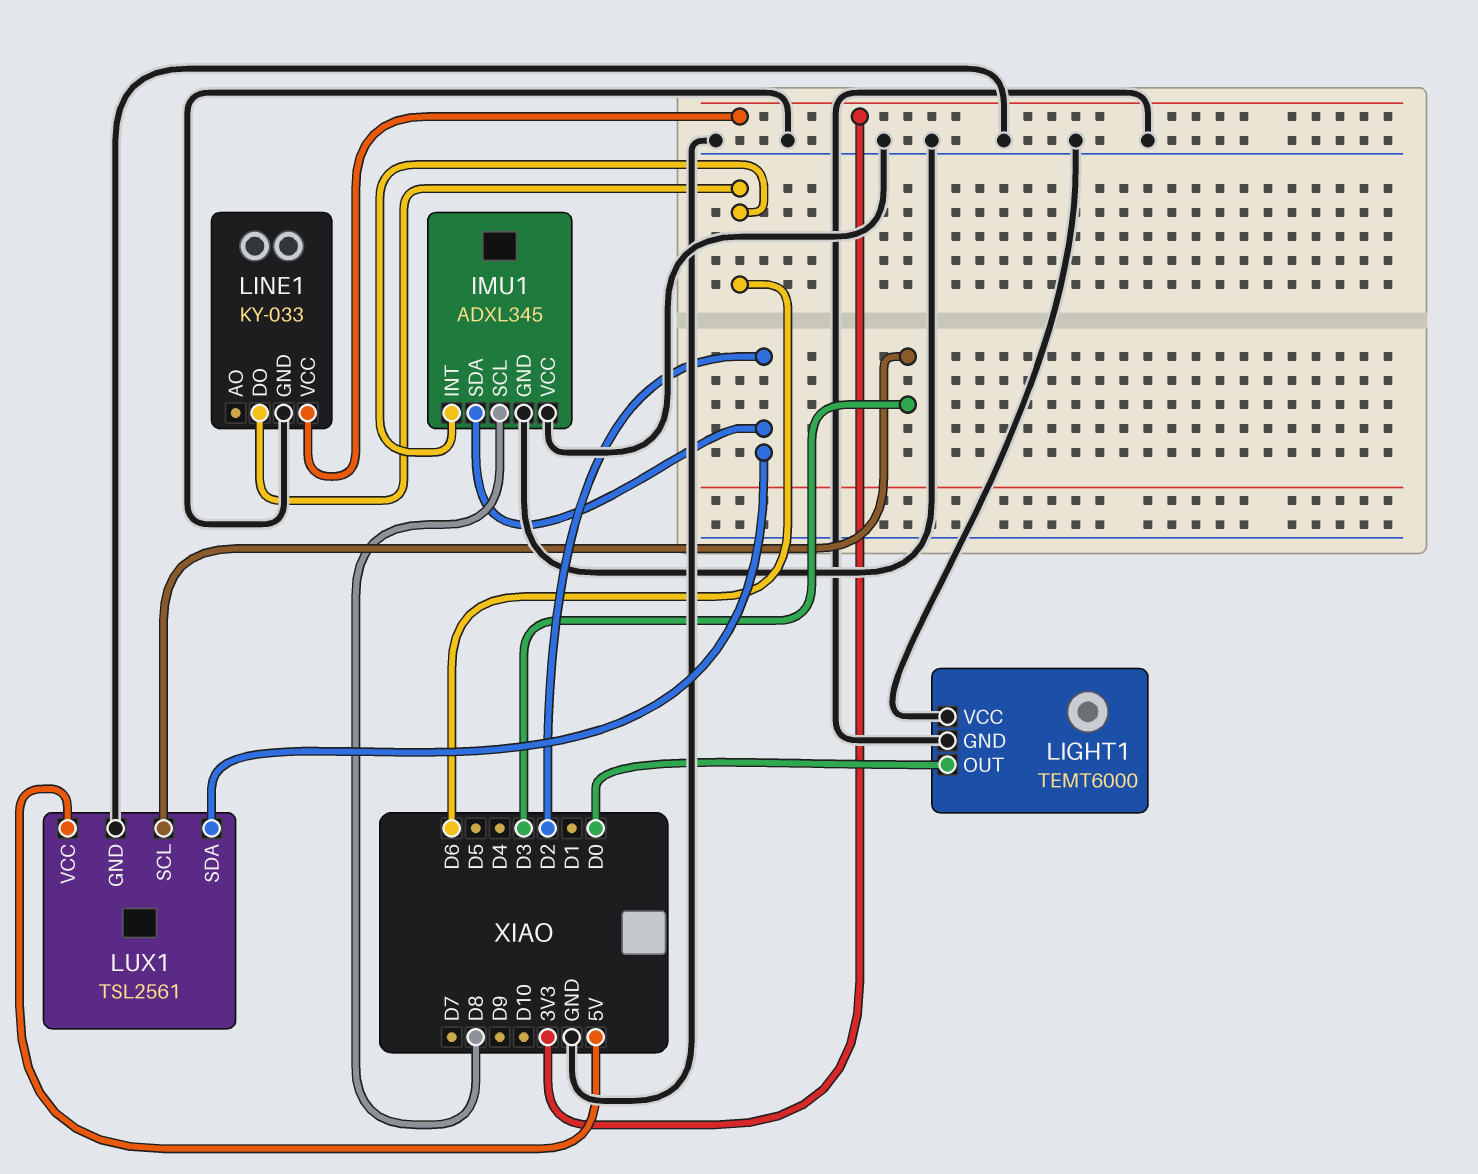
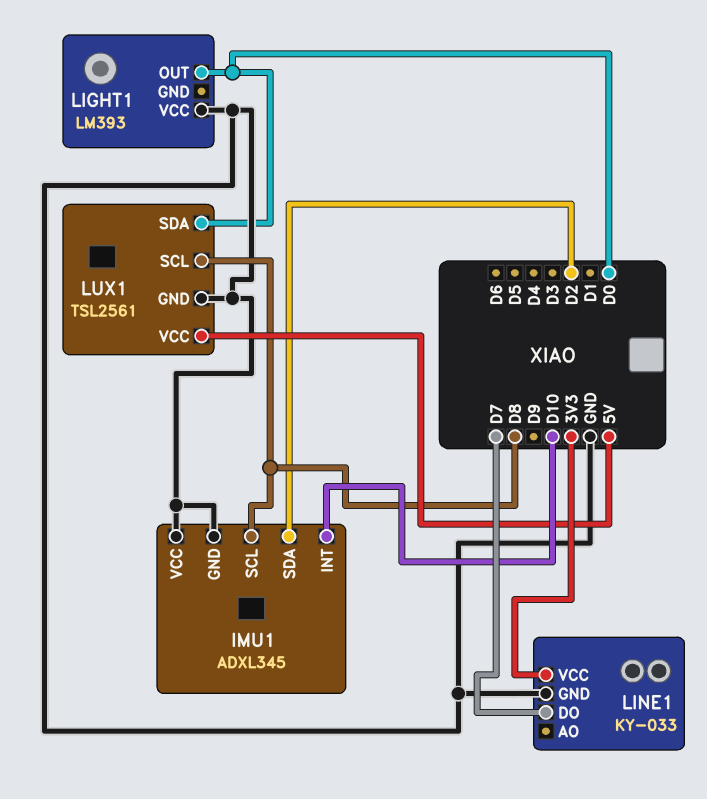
IMU1 pin INT: D6 -> D10
LIGHT1: TEMT6000 -> LM393
LIGHT1 pin GND: GND -> none
LINE1 pin DO: D6 -> D7
LUX1 pin SCL: D3 -> D8
LUX1 pin SDA: D2 -> D0

